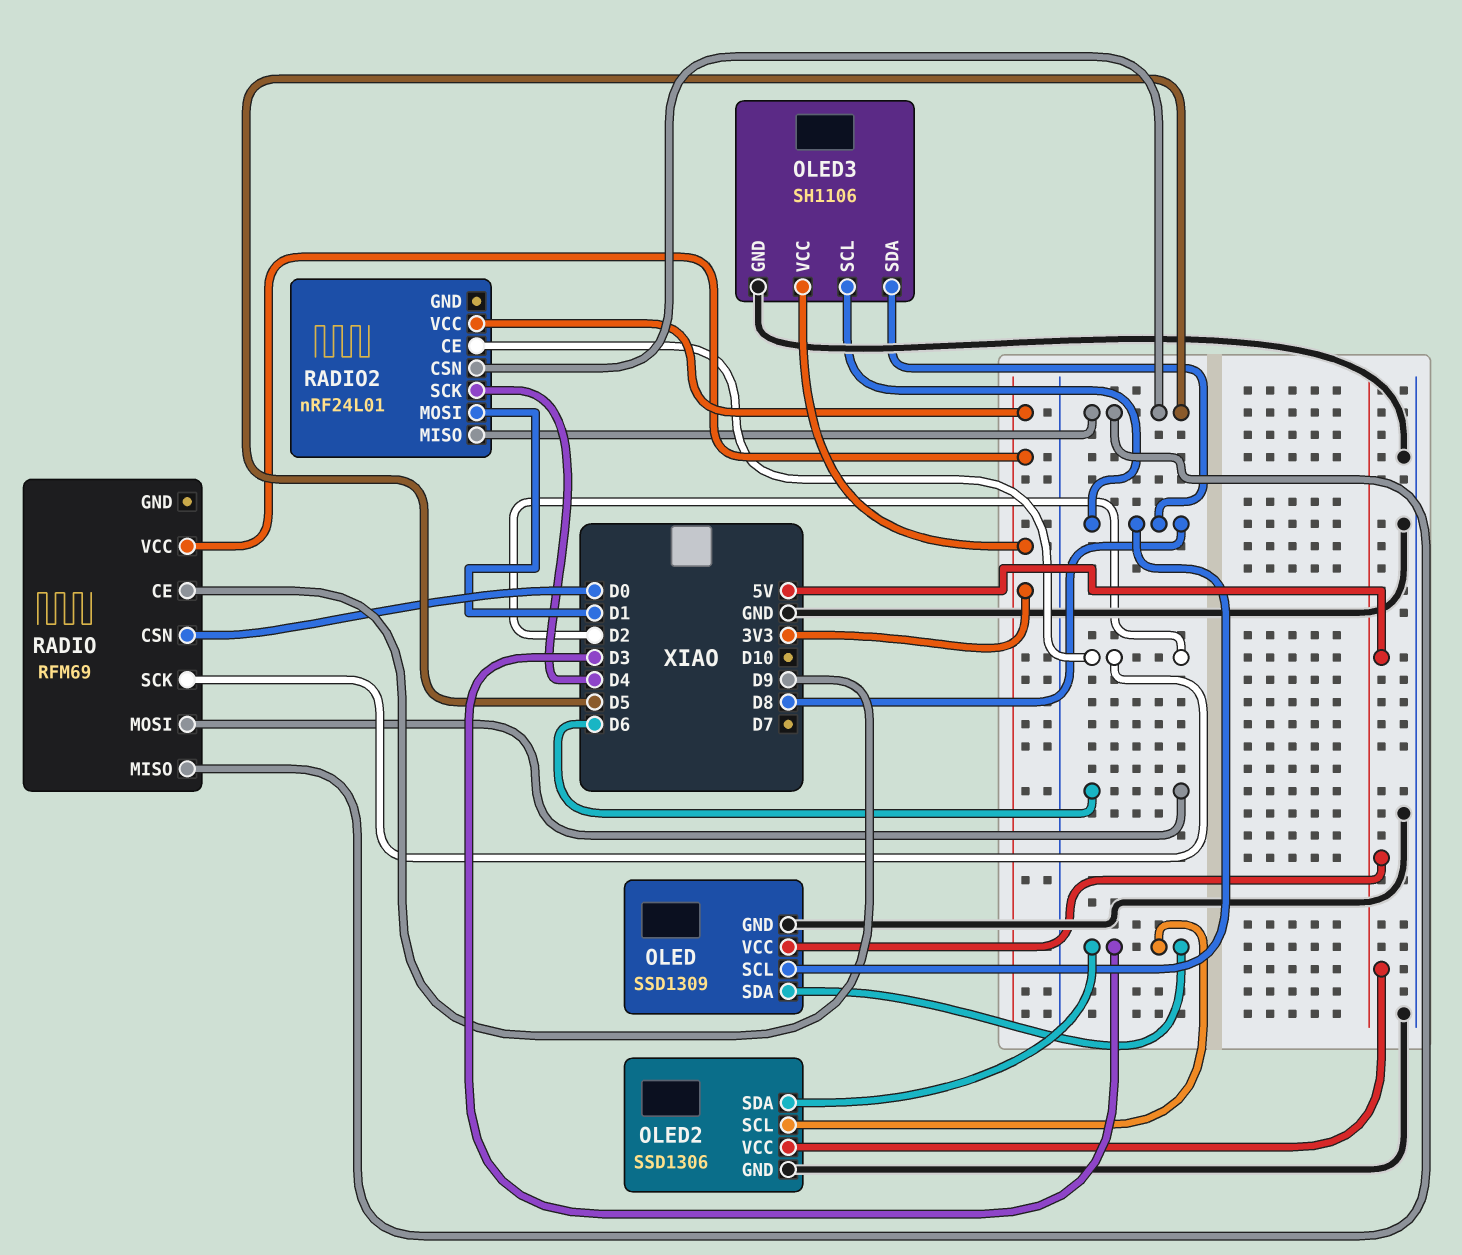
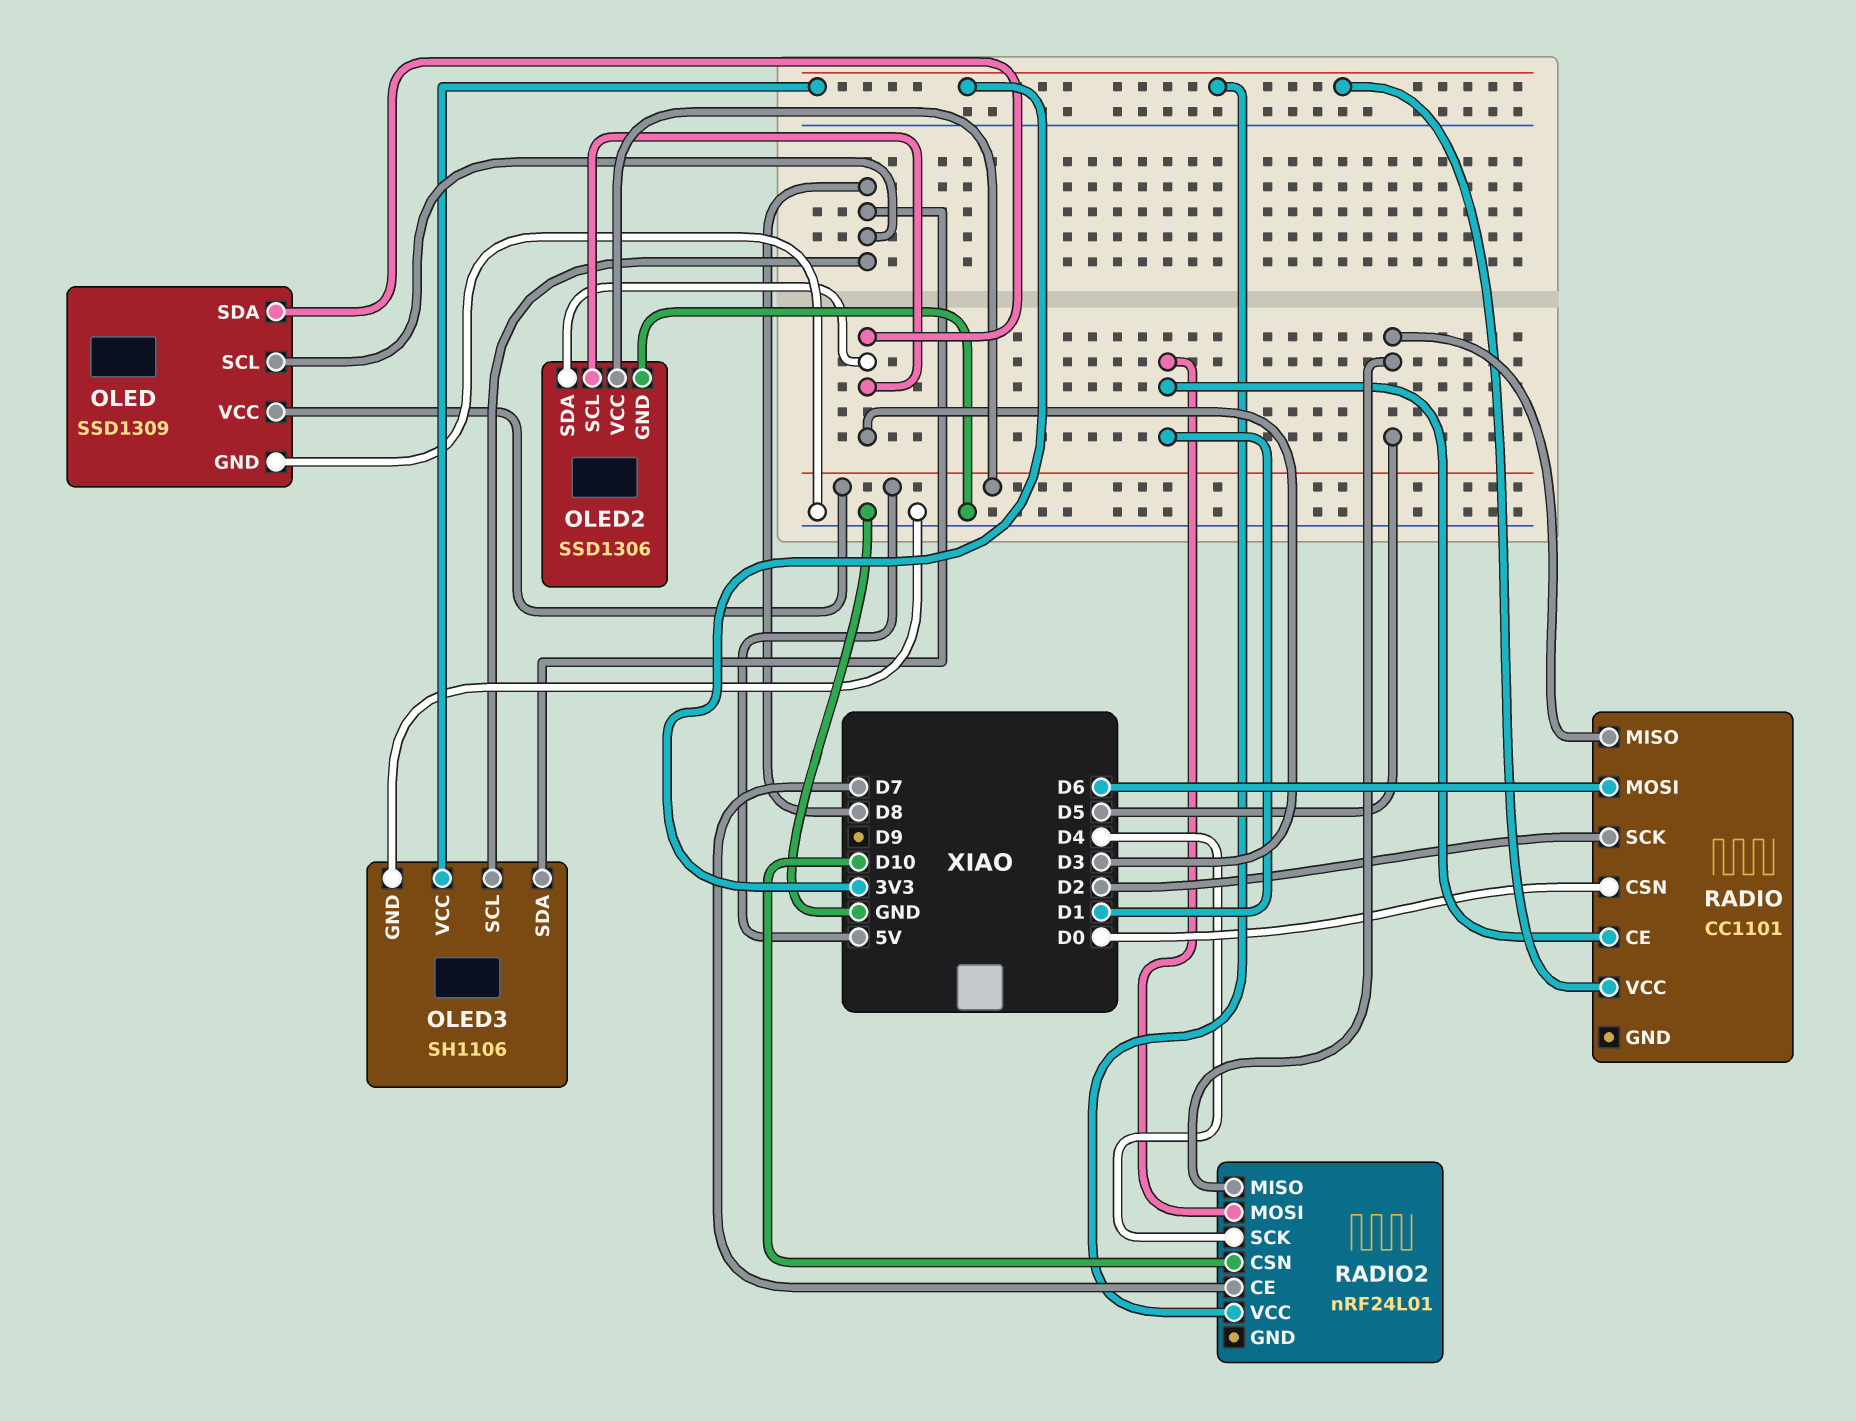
RADIO: RFM69 -> CC1101
RADIO pin CE: D9 -> D1
RADIO2 pin CE: D2 -> D7
RADIO2 pin CSN: D5 -> D10

